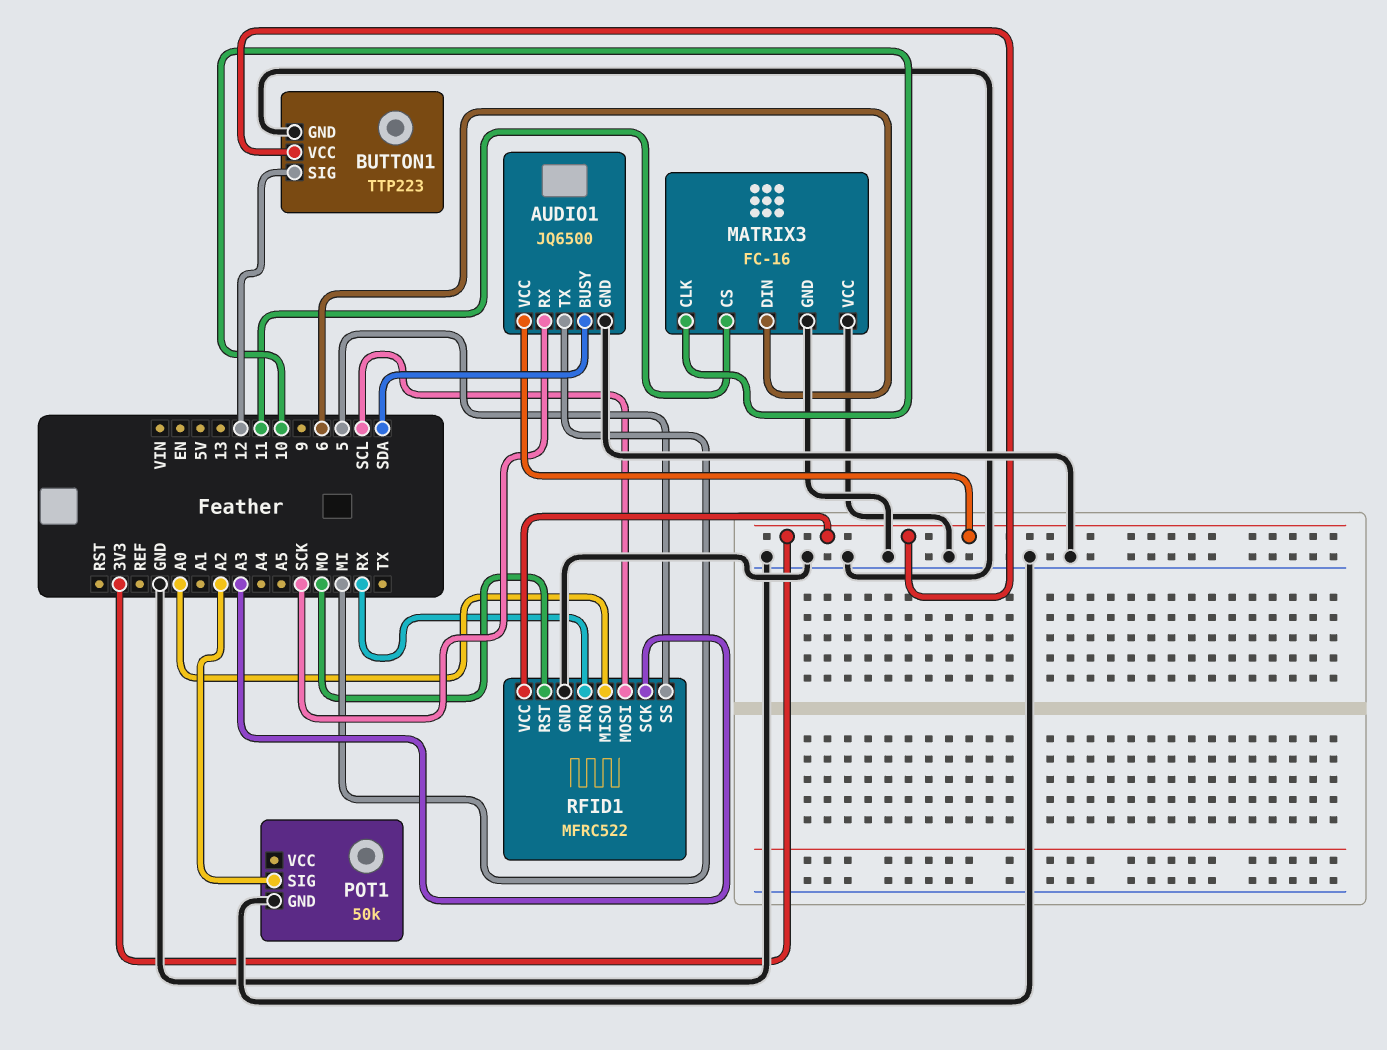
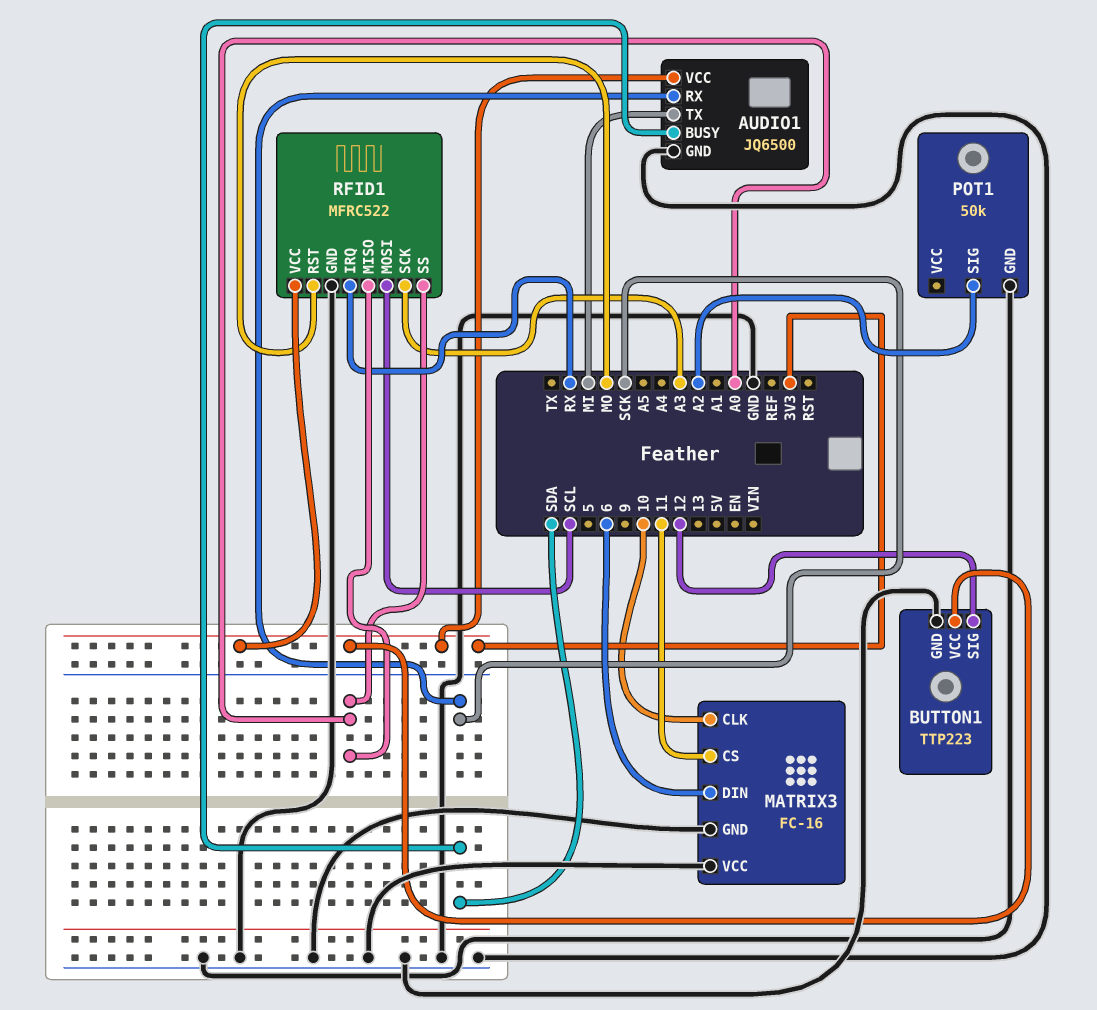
RFID1 pin SS: 5 -> A0

